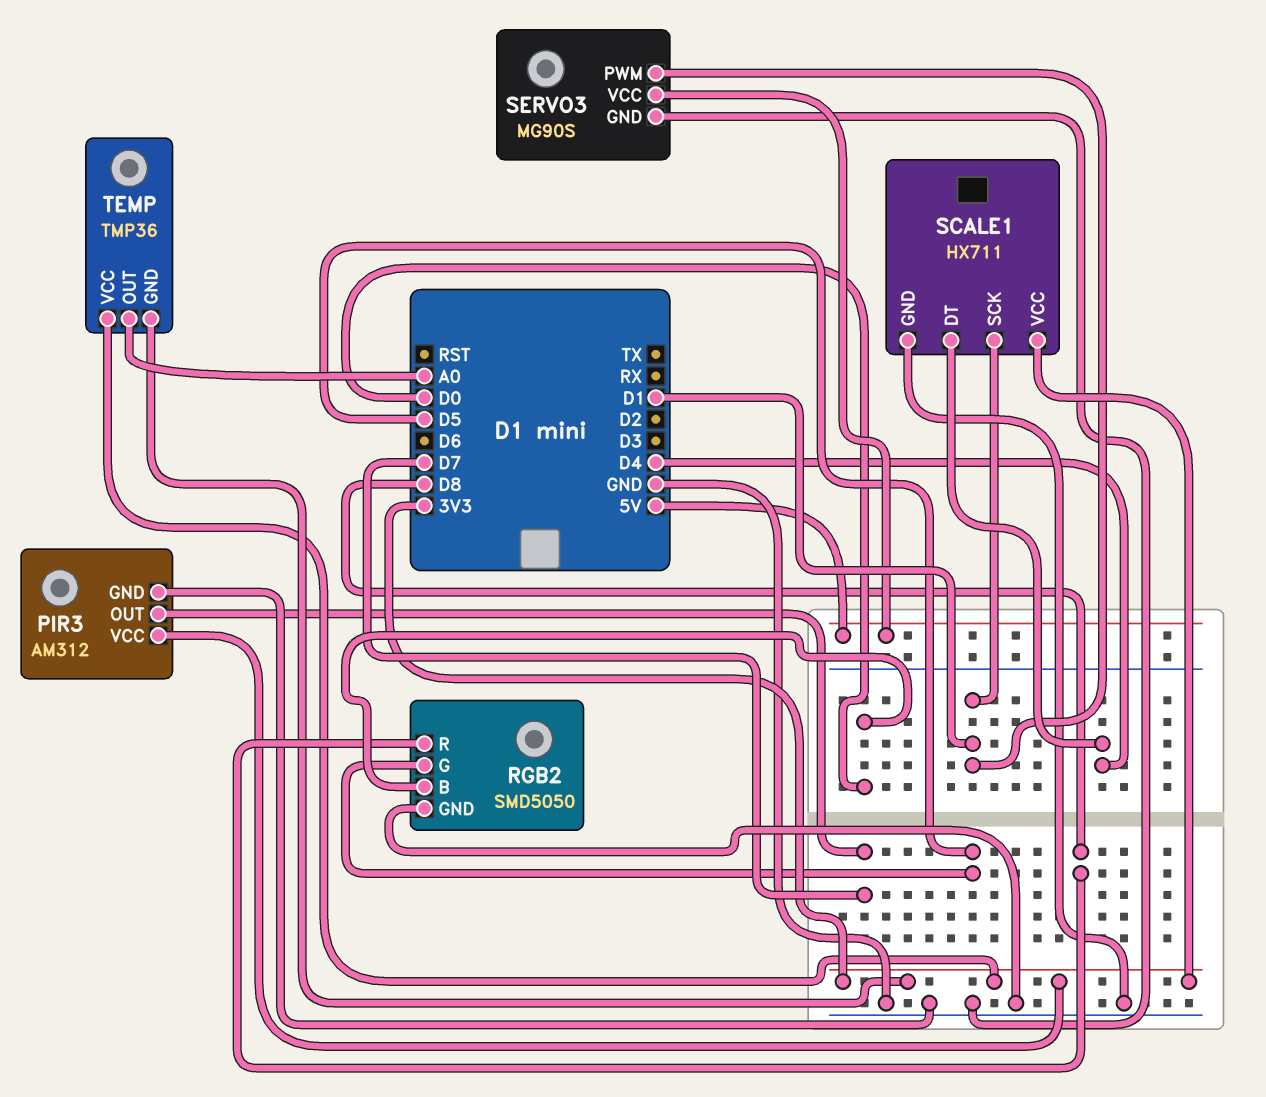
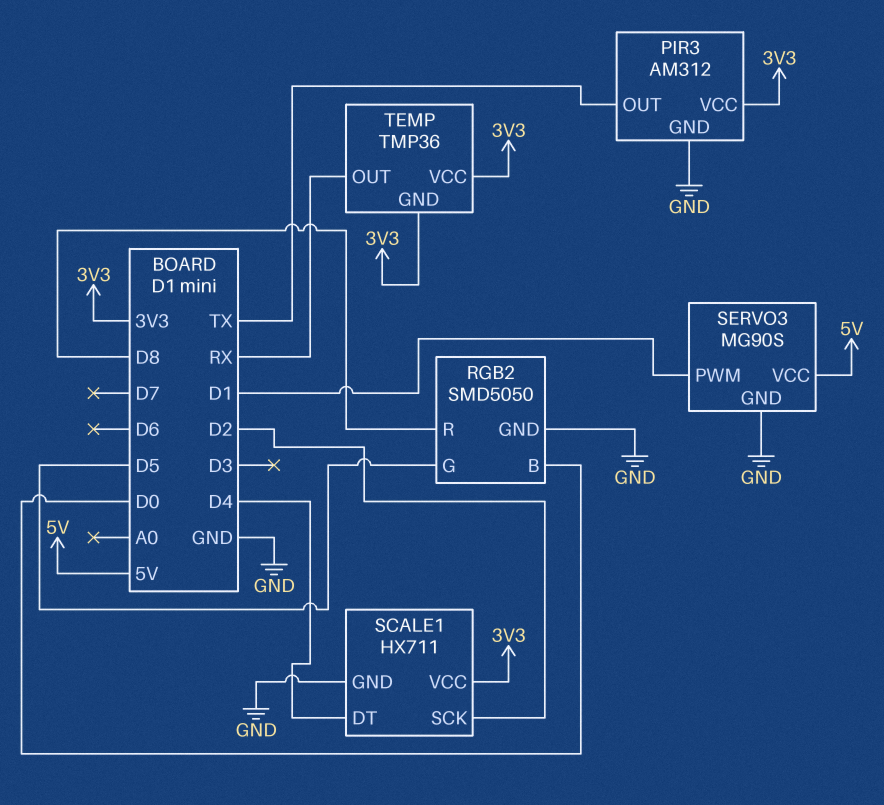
PIR3 pin OUT: D7 -> TX
SCALE1 pin SCK: D1 -> D2
TEMP pin OUT: A0 -> RX

